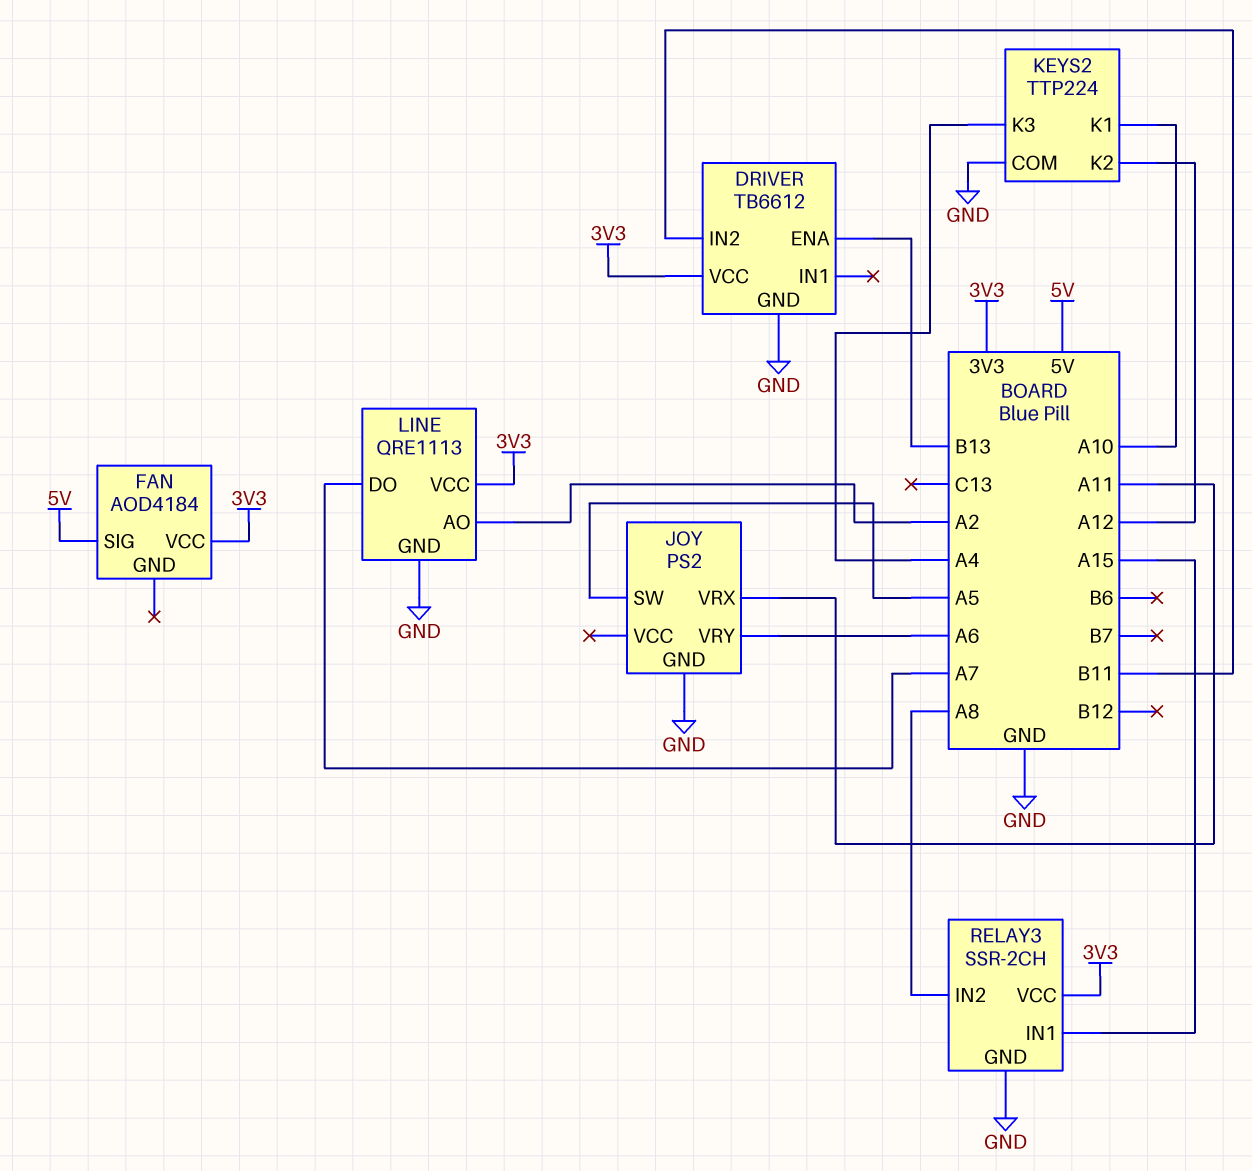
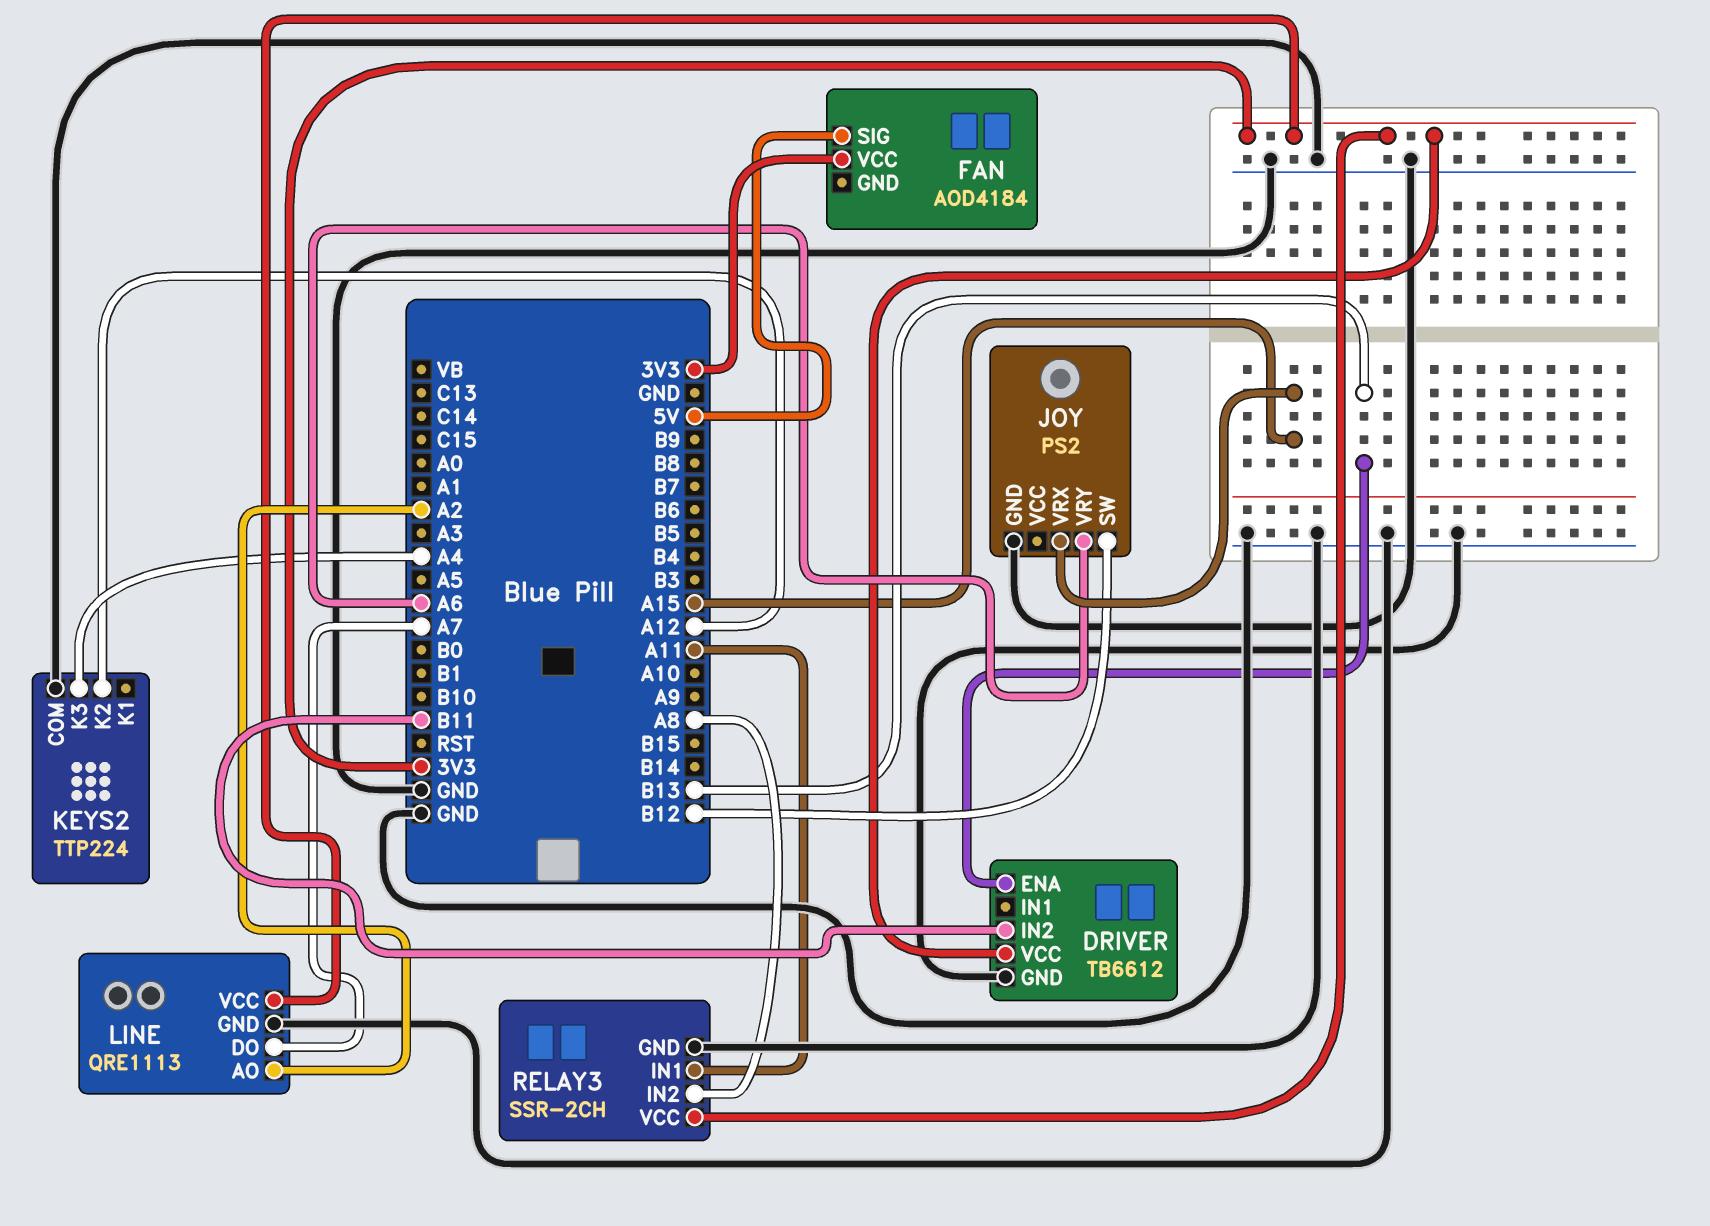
JOY pin SW: A5 -> B12
JOY pin VRX: A11 -> A15
KEYS2 pin K1: A10 -> none
RELAY3 pin IN1: A15 -> A11

